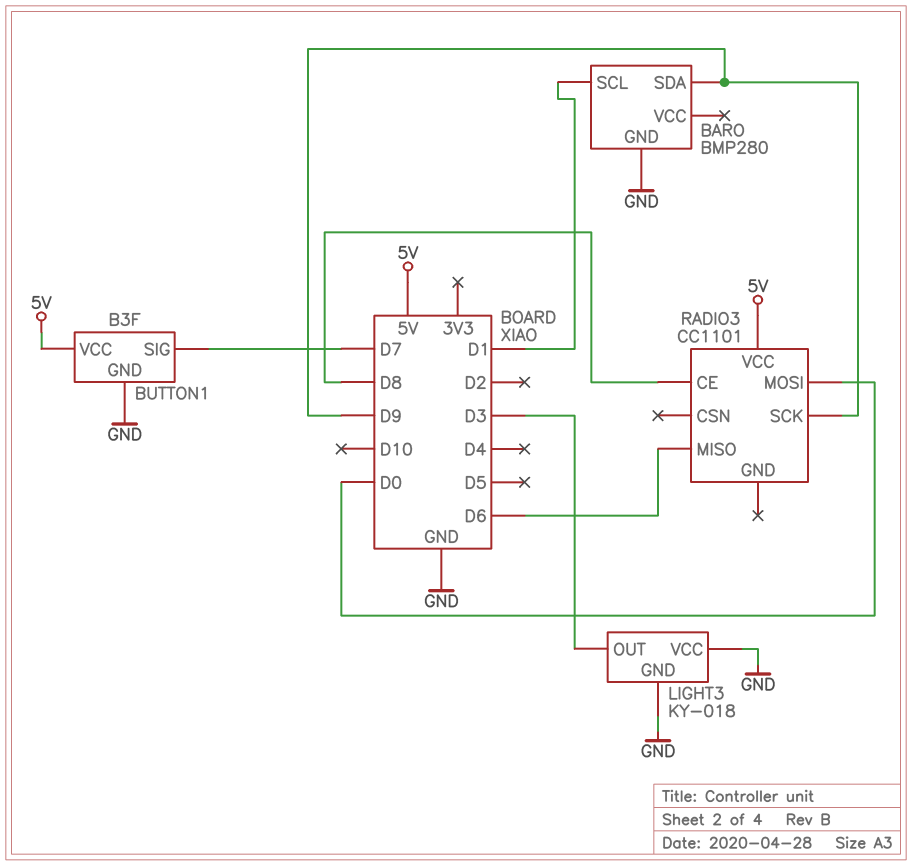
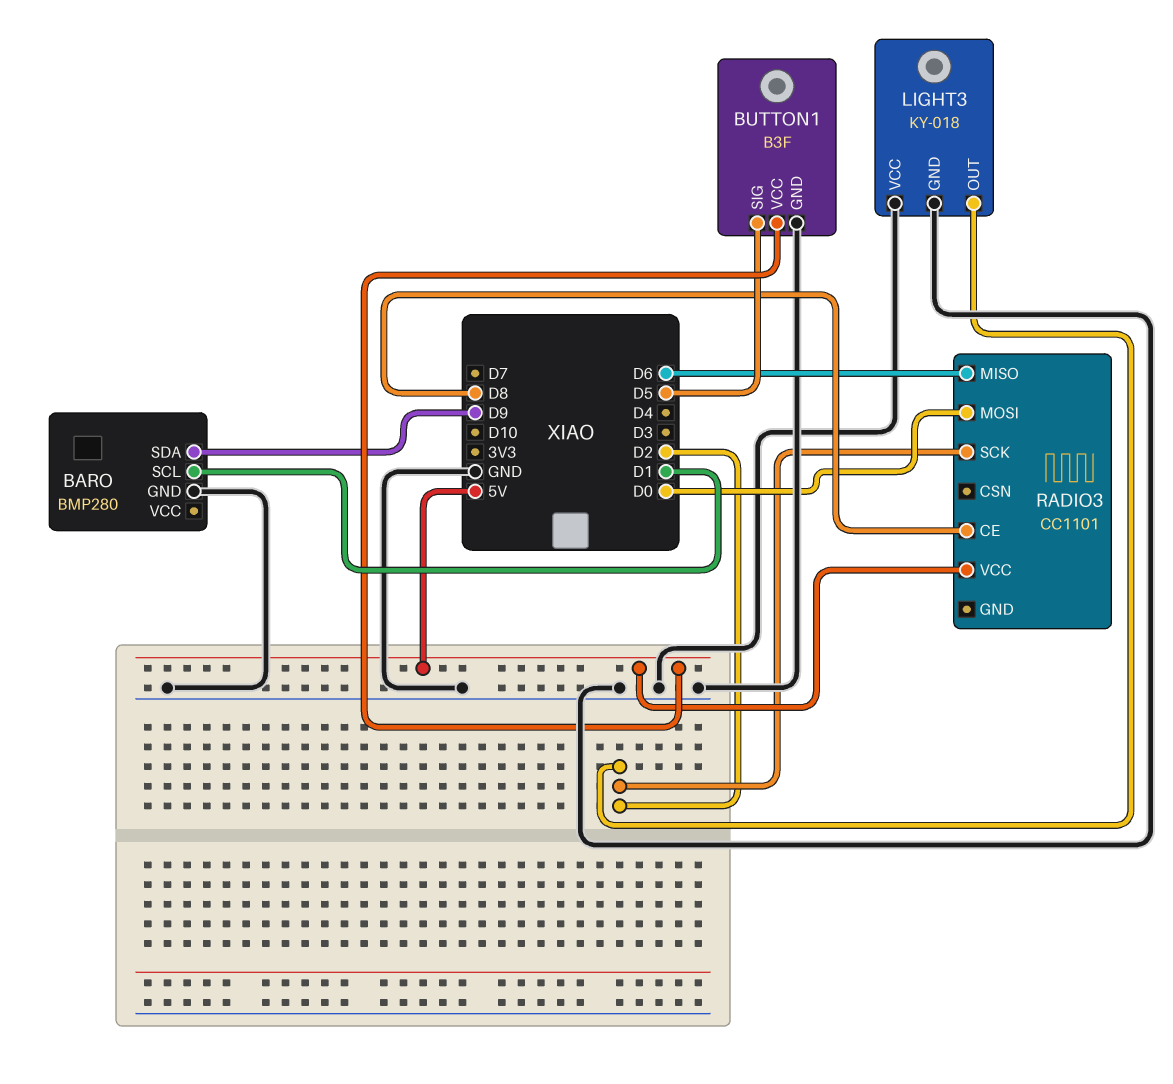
BUTTON1 pin SIG: D7 -> D5
LIGHT3 pin OUT: D3 -> D2
RADIO3 pin SCK: D9 -> D2

